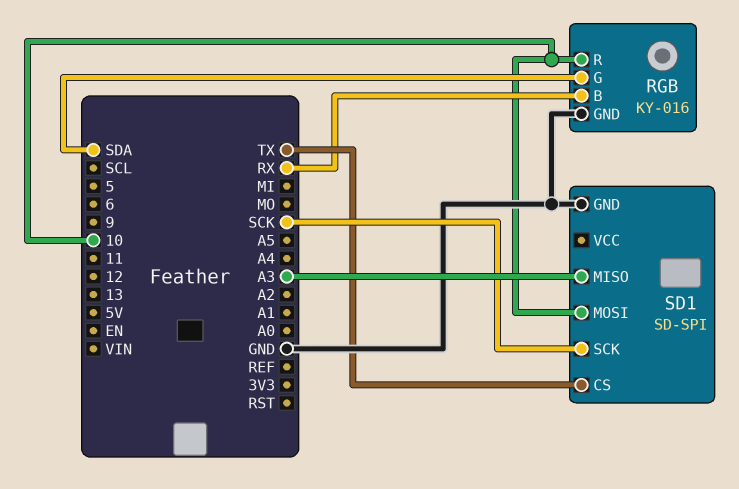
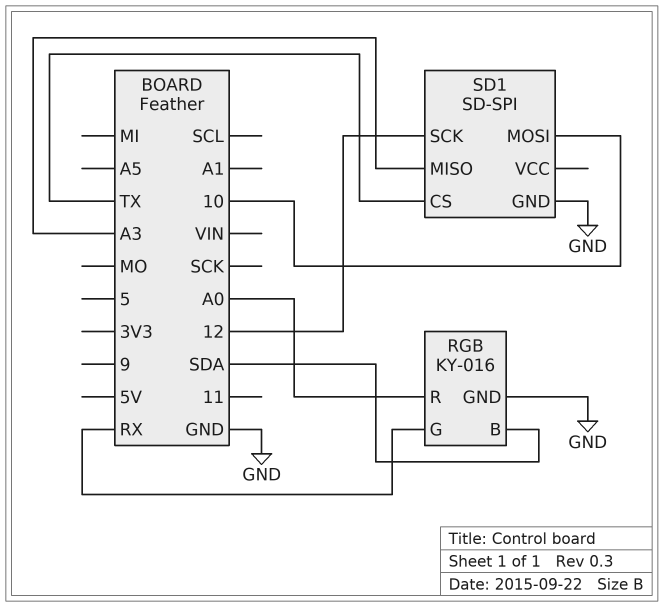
RGB pin B: RX -> SDA
RGB pin G: SDA -> RX
RGB pin R: 10 -> A0
SD1 pin SCK: SCK -> 12

